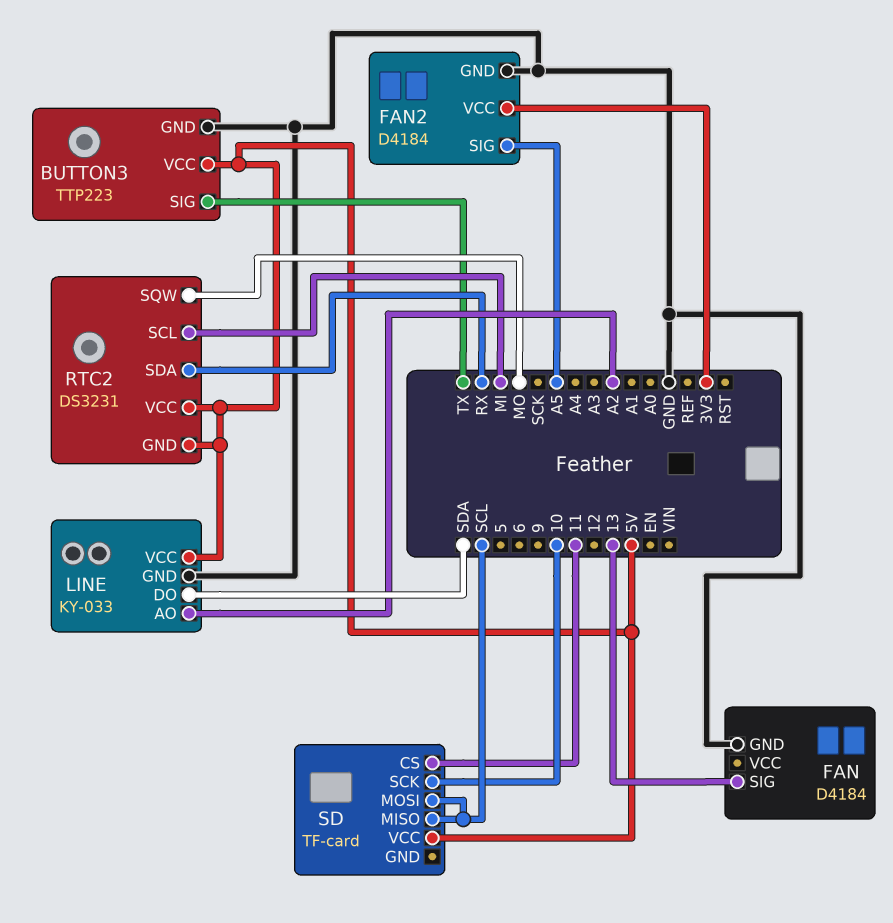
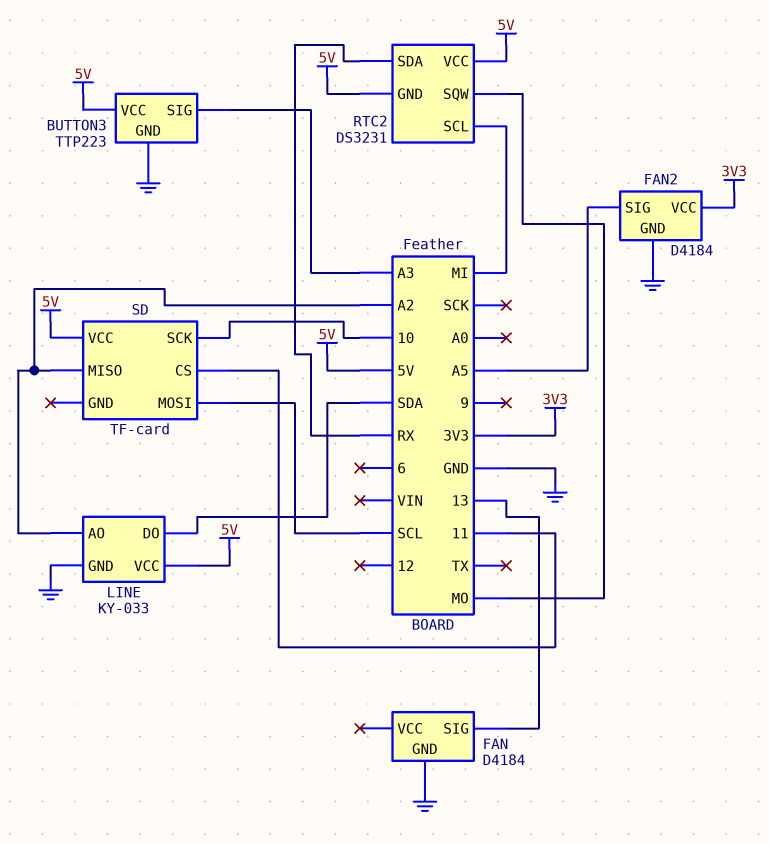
BUTTON3 pin SIG: TX -> A3
SD pin MISO: SCL -> A2

